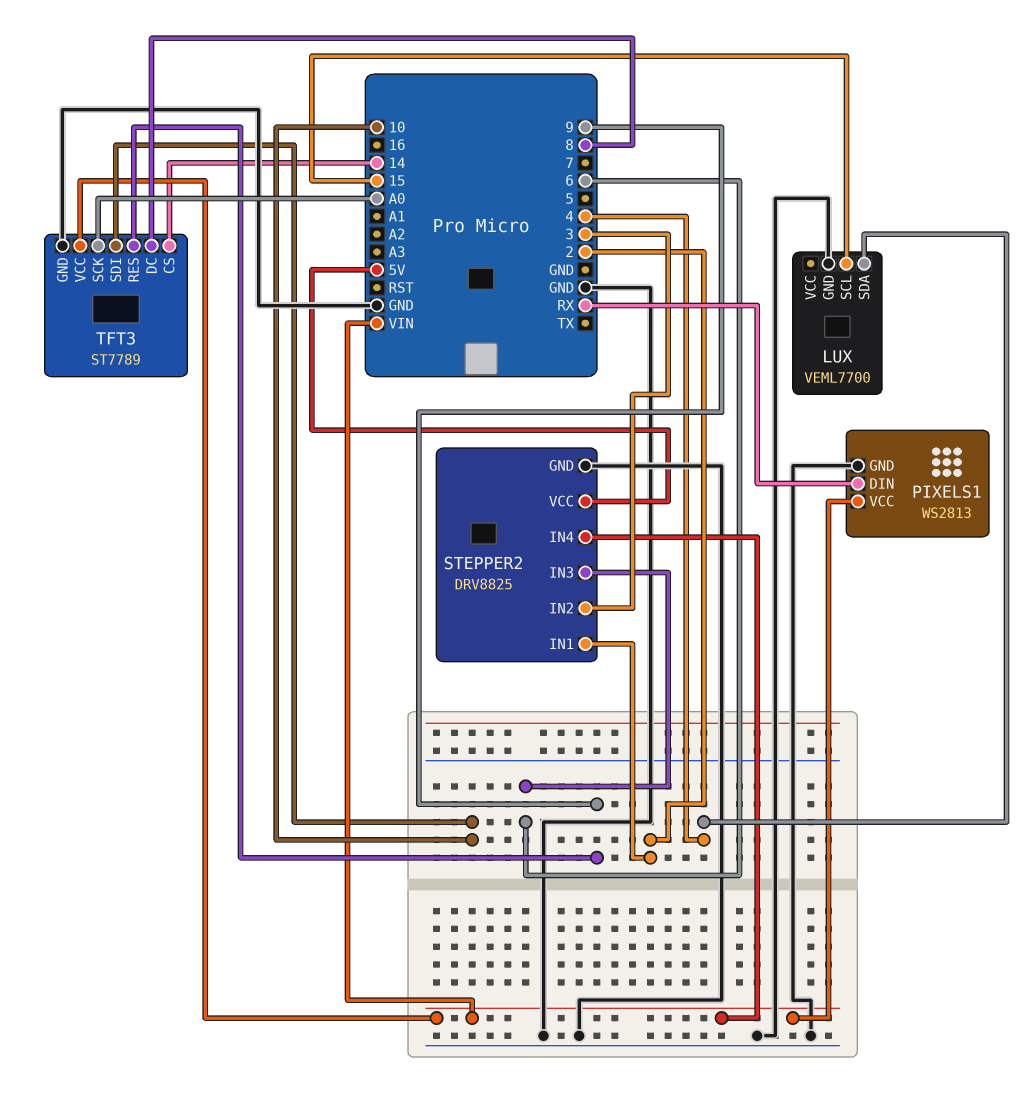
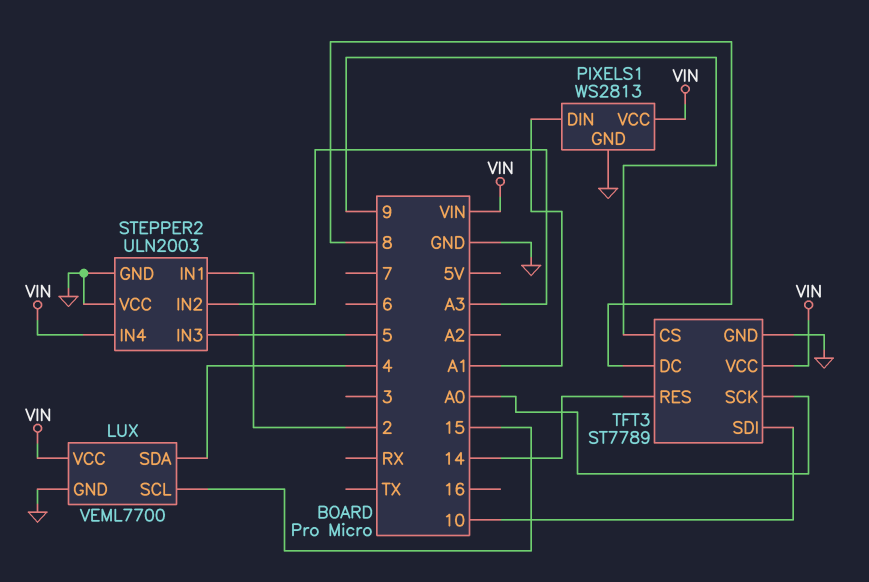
LUX pin VCC: none -> VIN
PIXELS1 pin DIN: RX -> A1
STEPPER2: DRV8825 -> ULN2003
STEPPER2 pin IN2: 3 -> A3
STEPPER2 pin IN3: 6 -> 5
STEPPER2 pin VCC: 5V -> GND
TFT3 pin CS: 14 -> 9
TFT3 pin RES: 9 -> 14

